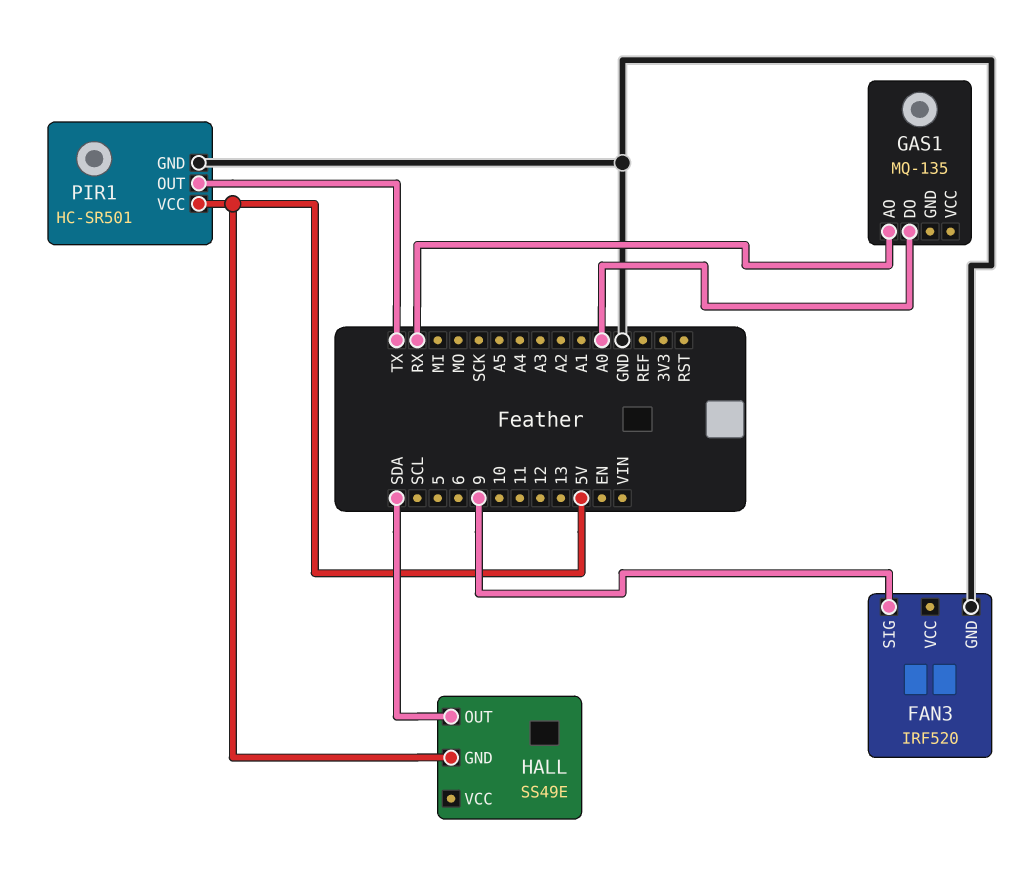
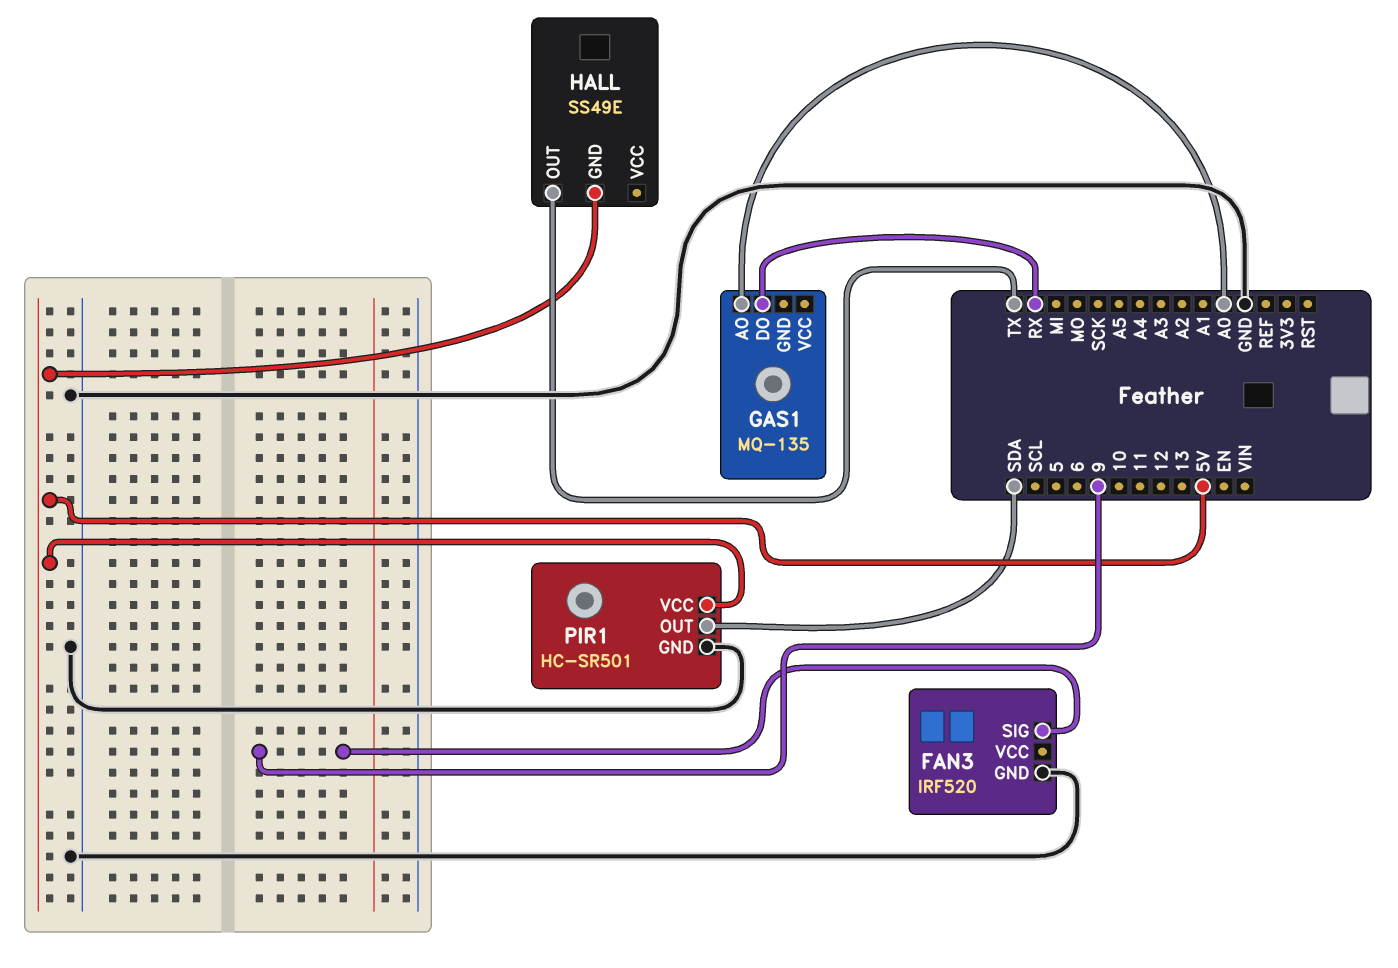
GAS1 pin AO: RX -> A0
GAS1 pin DO: A0 -> RX
HALL pin OUT: SDA -> TX
PIR1 pin OUT: TX -> SDA

